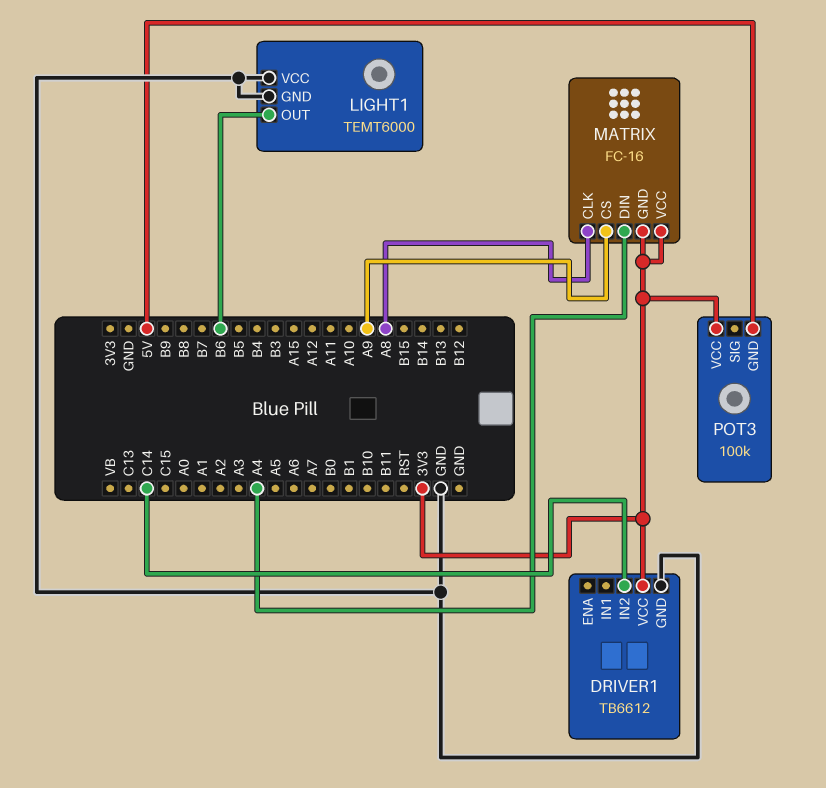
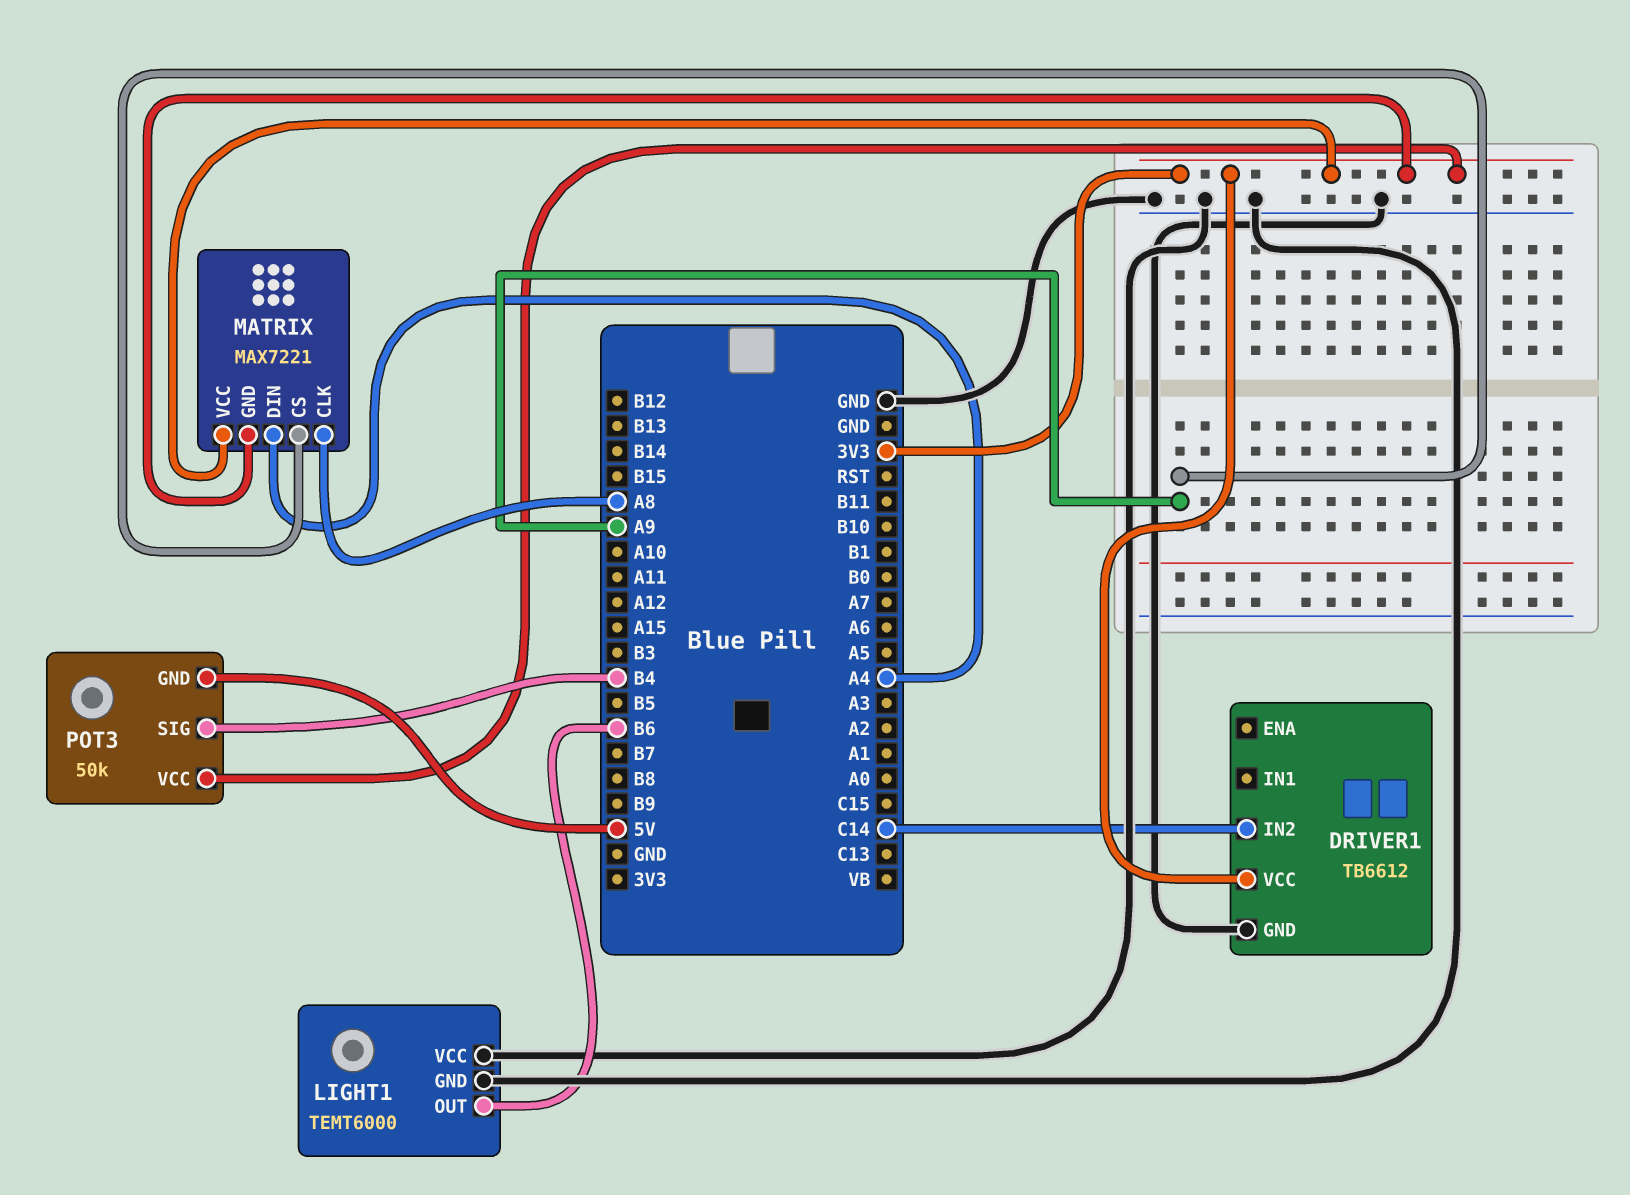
MATRIX: FC-16 -> MAX7221
POT3: 100k -> 50k
POT3 pin SIG: none -> B4

